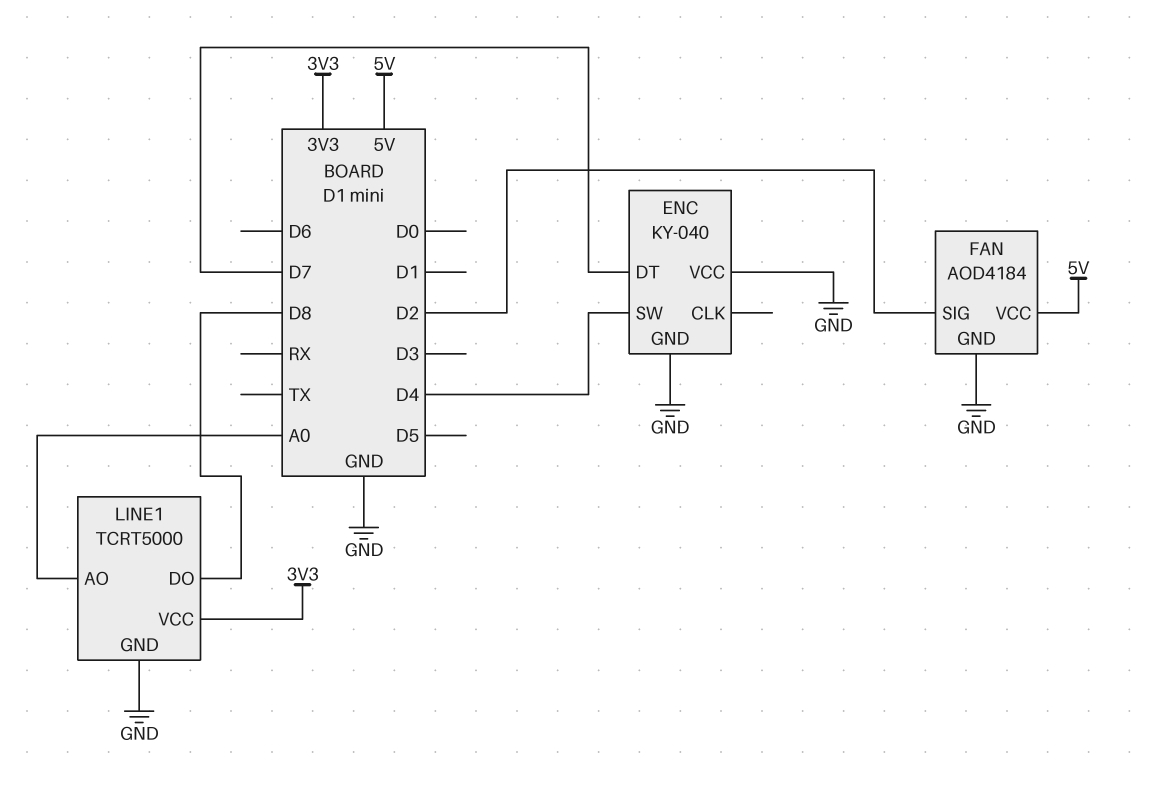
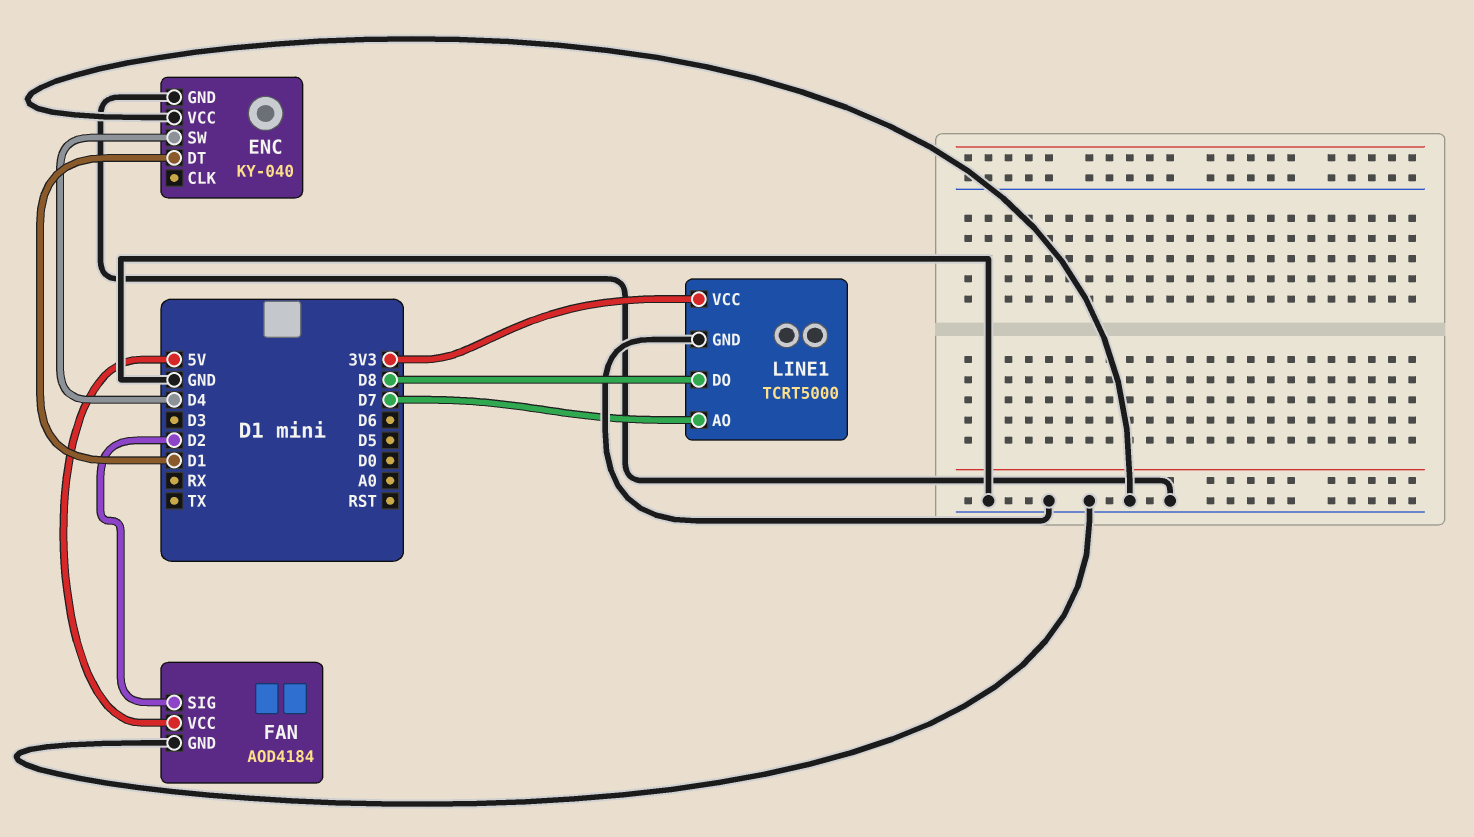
ENC pin DT: D7 -> D1
LINE1 pin AO: A0 -> D7

